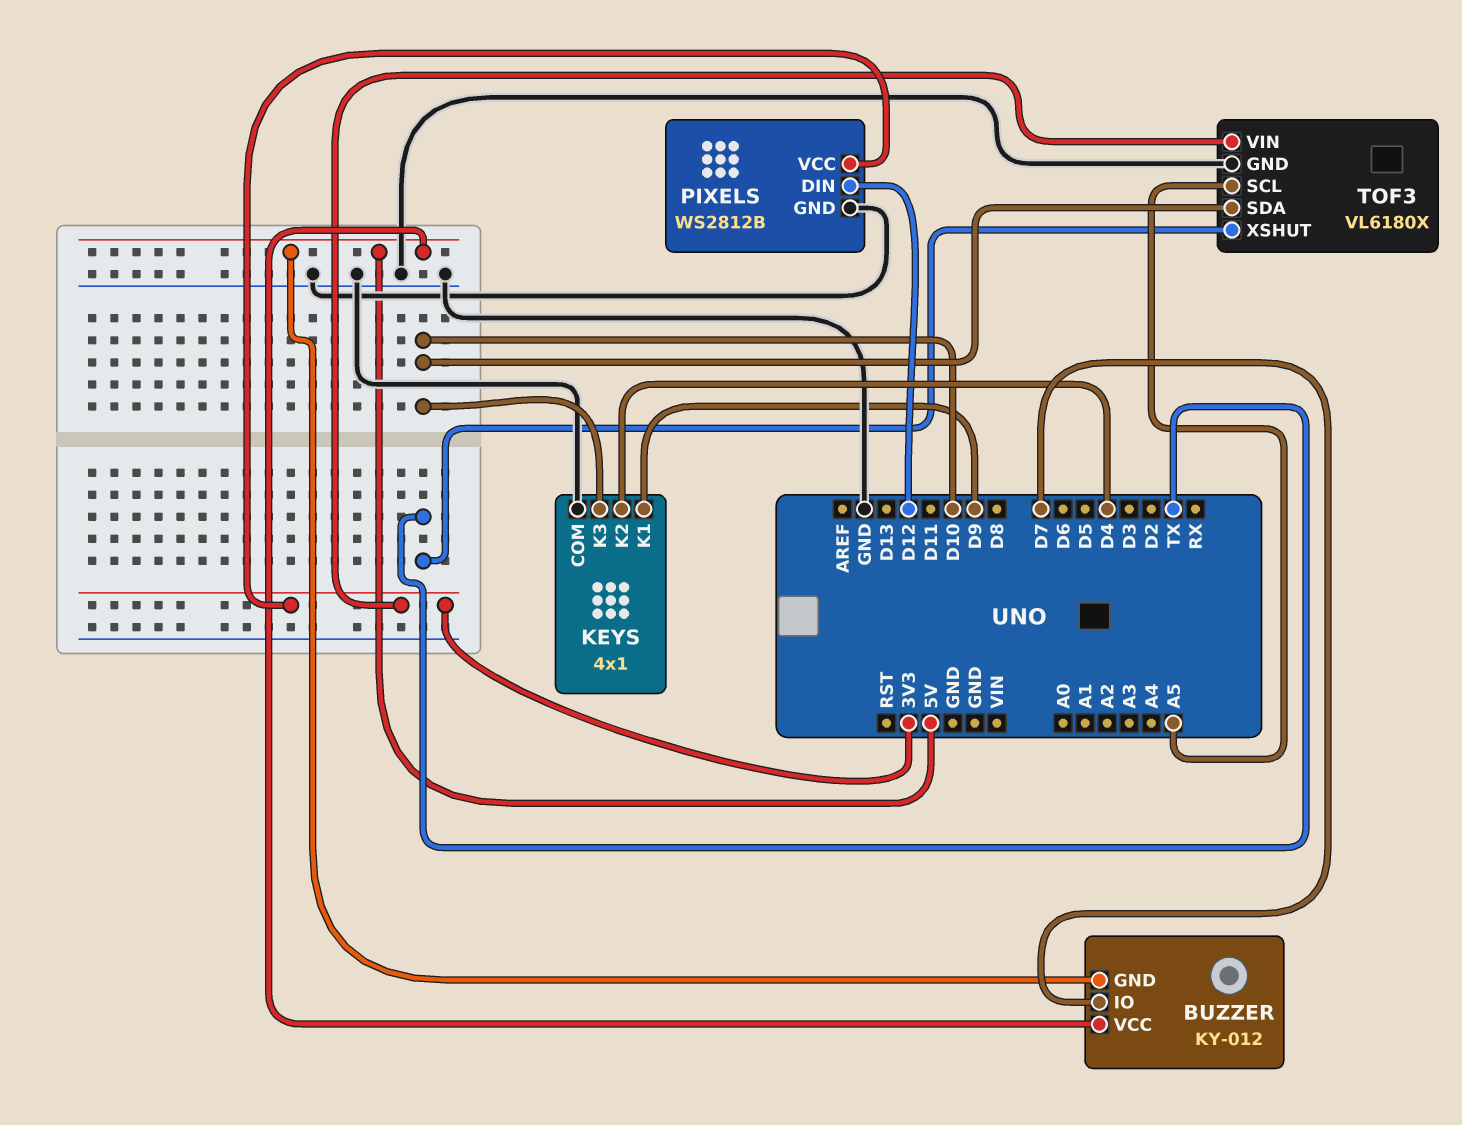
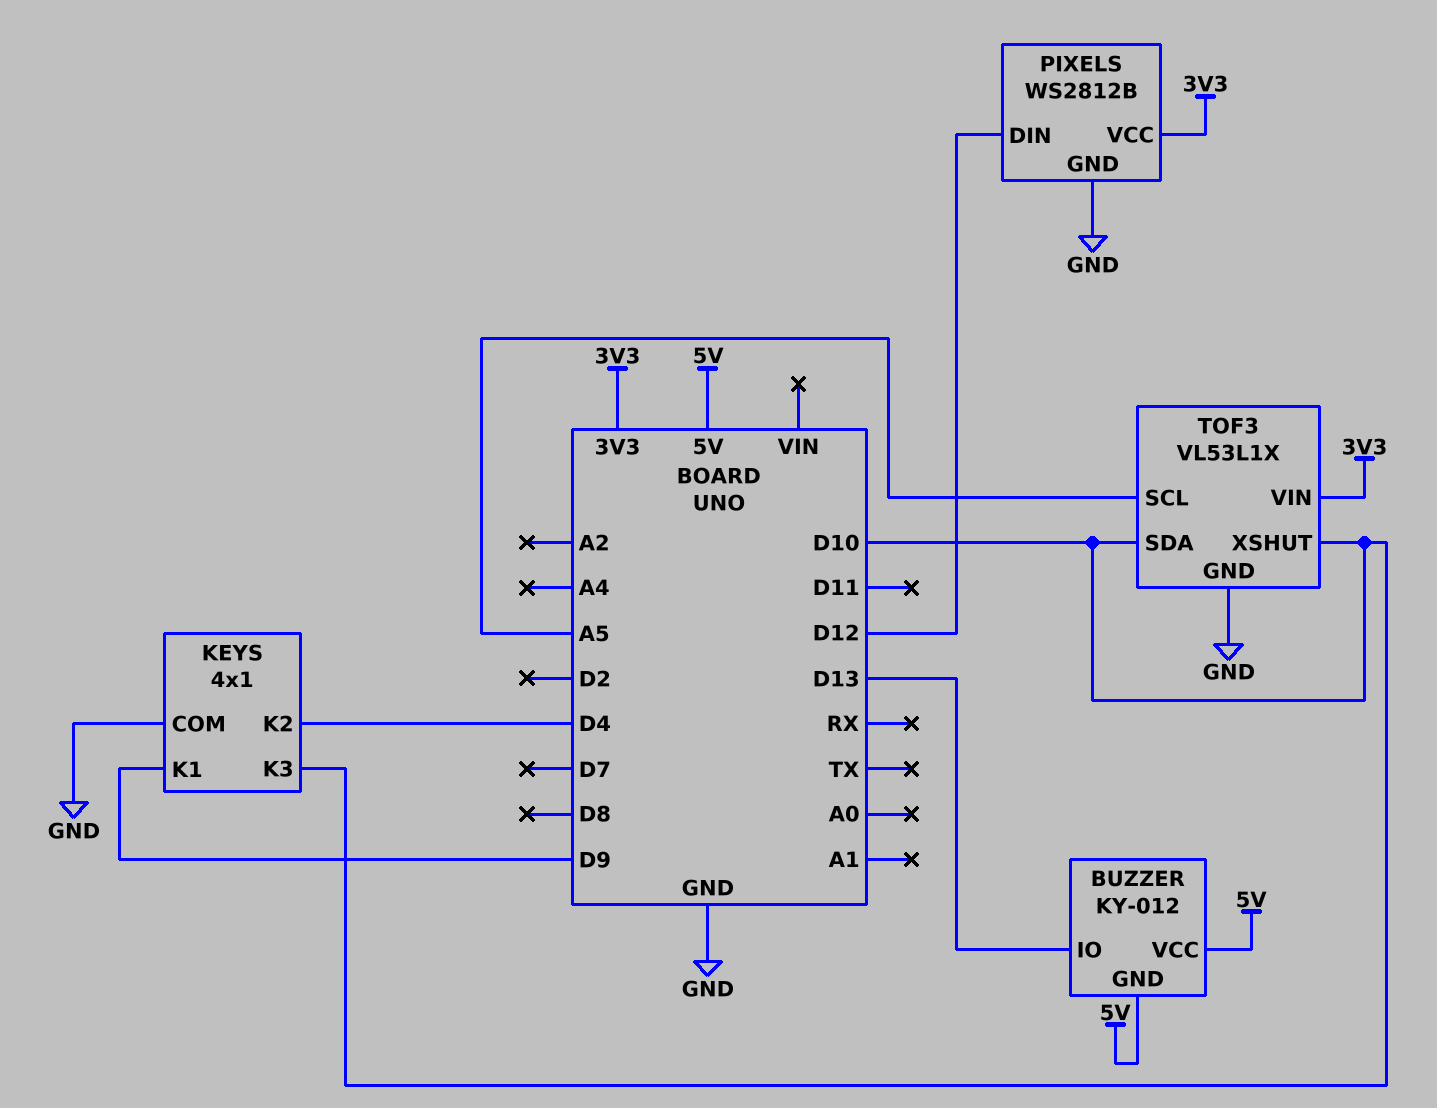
BUZZER pin IO: D7 -> D13
TOF3: VL6180X -> VL53L1X
TOF3 pin XSHUT: TX -> D10

